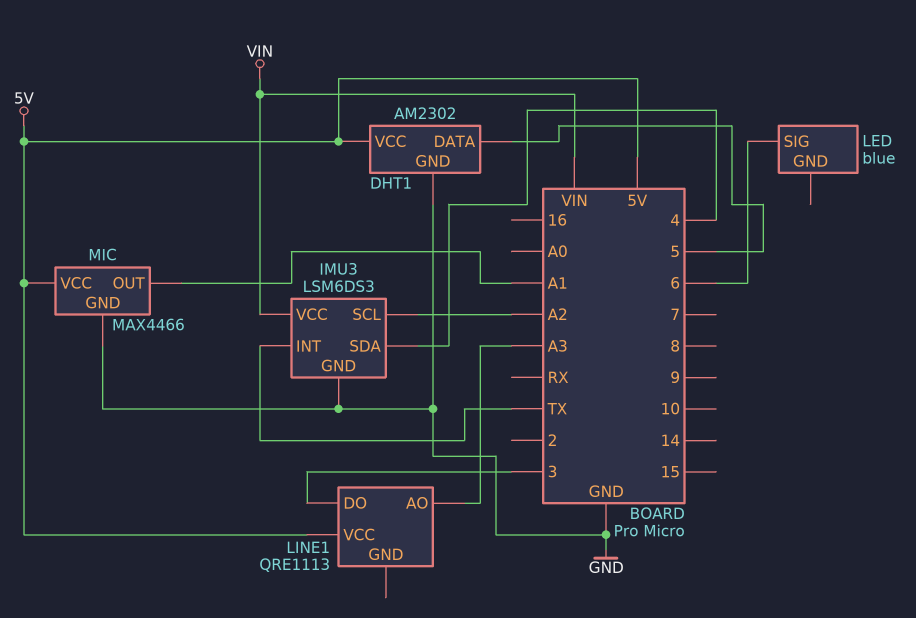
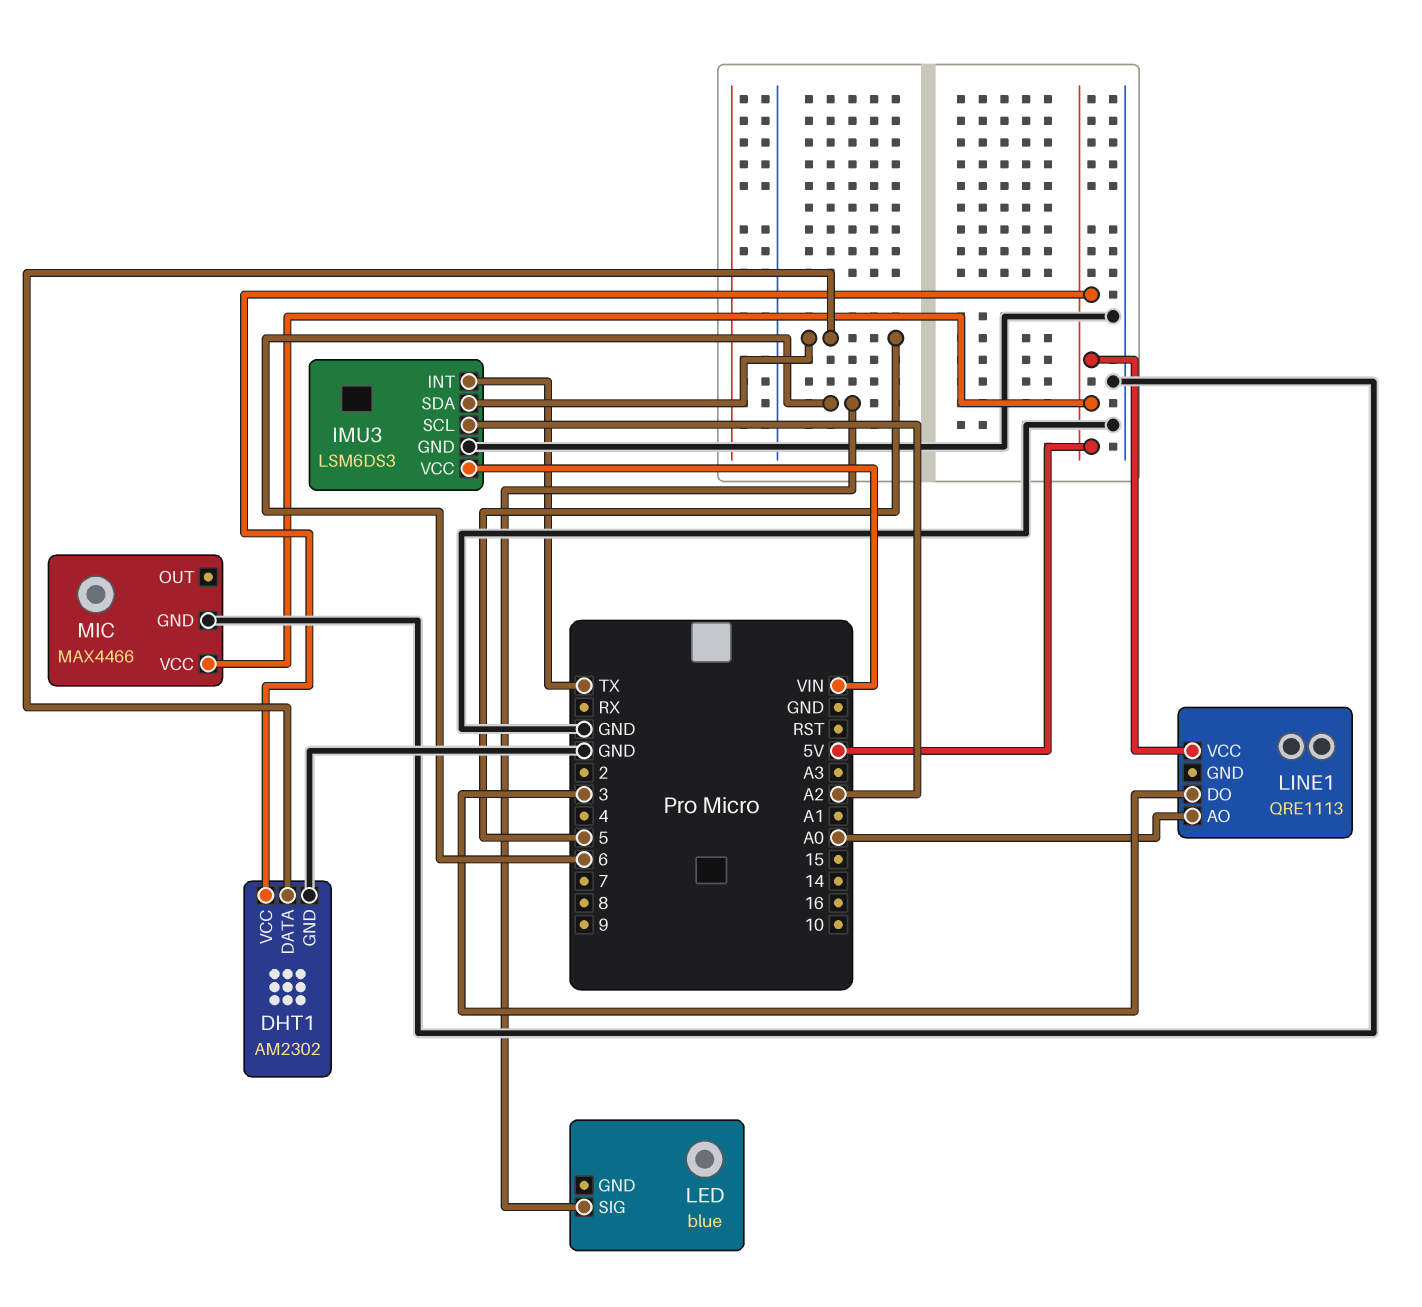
IMU3 pin SDA: 4 -> 5
LINE1 pin AO: A3 -> A0
MIC pin OUT: A1 -> none

